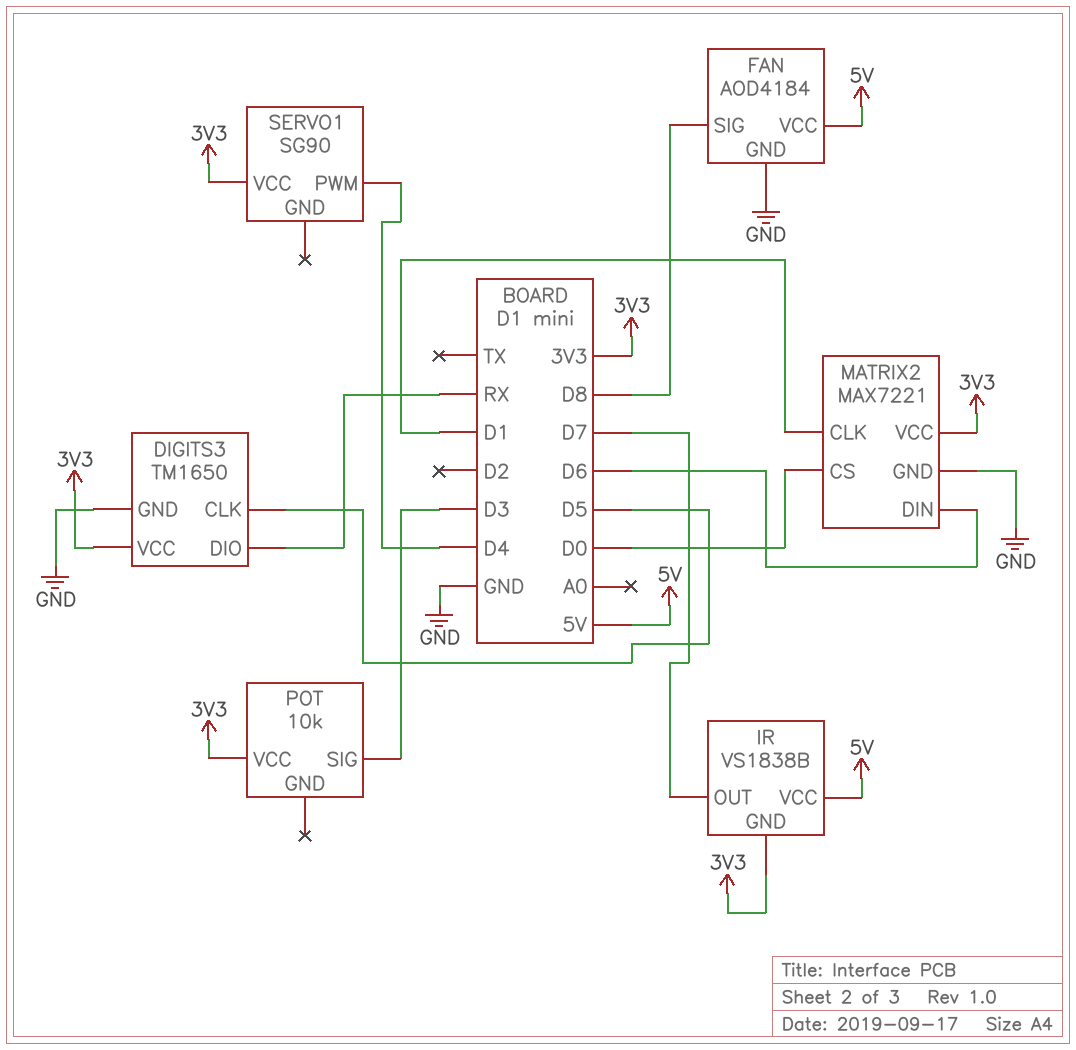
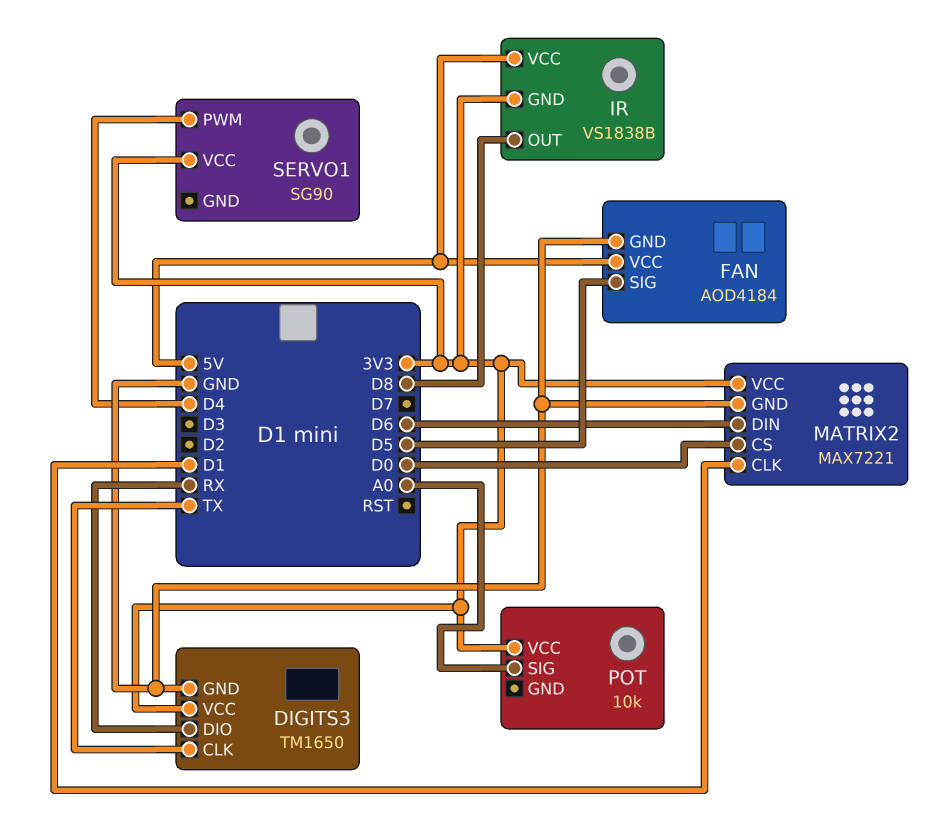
DIGITS3 pin CLK: D5 -> TX
FAN pin SIG: D8 -> D5
IR pin OUT: D7 -> D8
POT pin SIG: D3 -> A0

